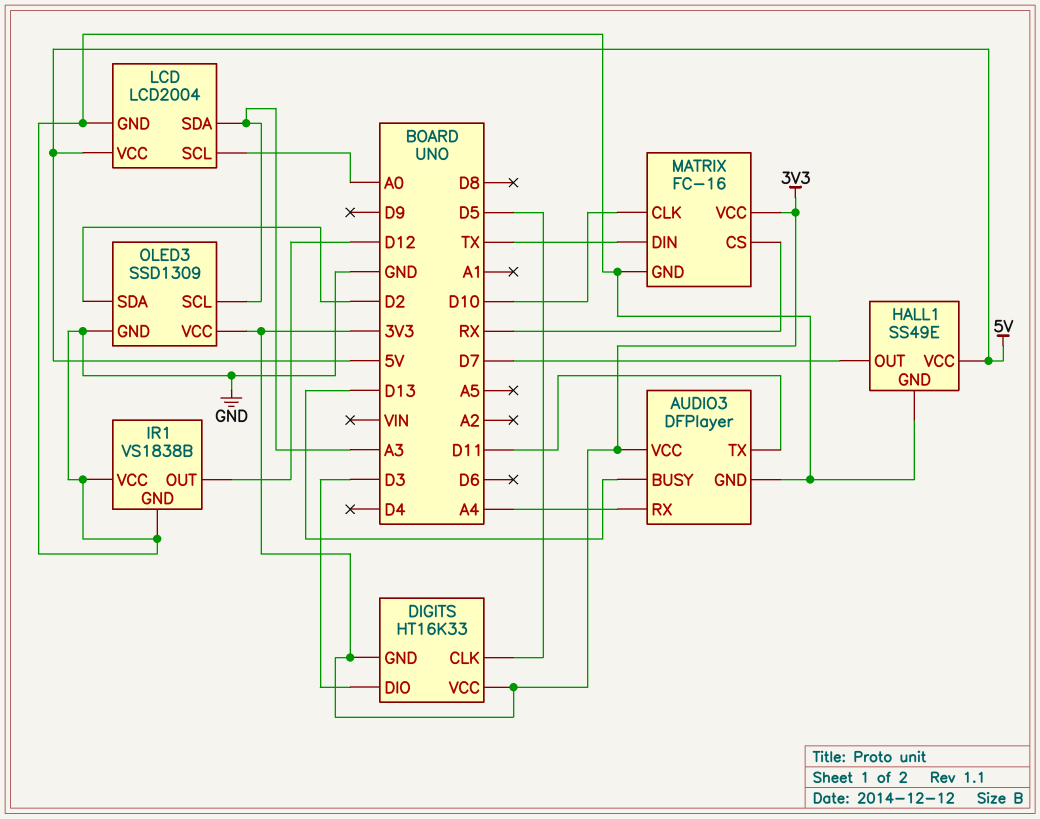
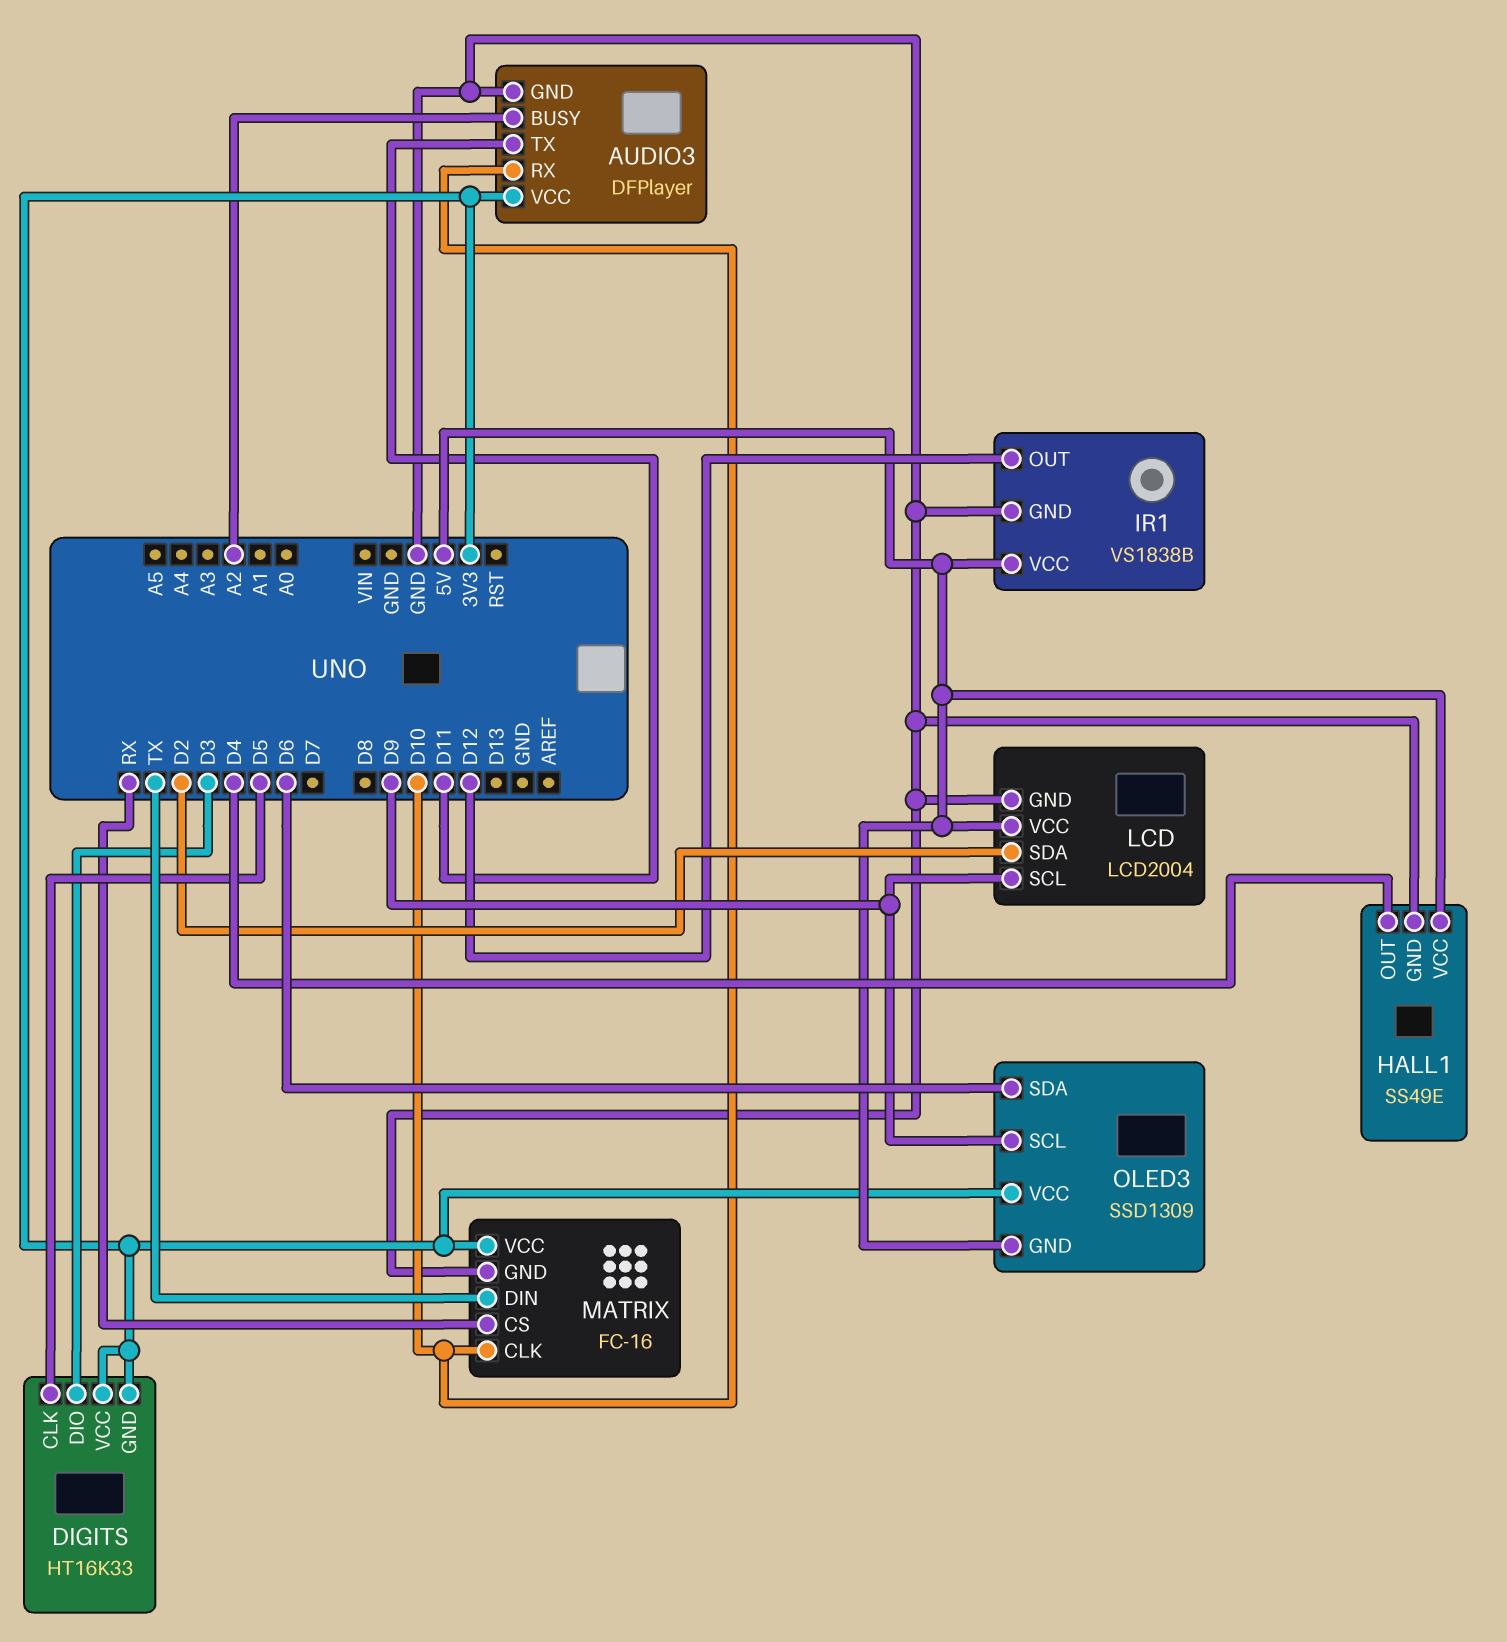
AUDIO3 pin BUSY: D13 -> A2
AUDIO3 pin RX: A4 -> D10
HALL1 pin OUT: D7 -> D4
IR1 pin VCC: GND -> 5V
LCD pin SCL: A0 -> D9
LCD pin SDA: A3 -> D2
OLED3 pin GND: GND -> 5V
OLED3 pin SCL: A3 -> D9
OLED3 pin SDA: D2 -> D6

